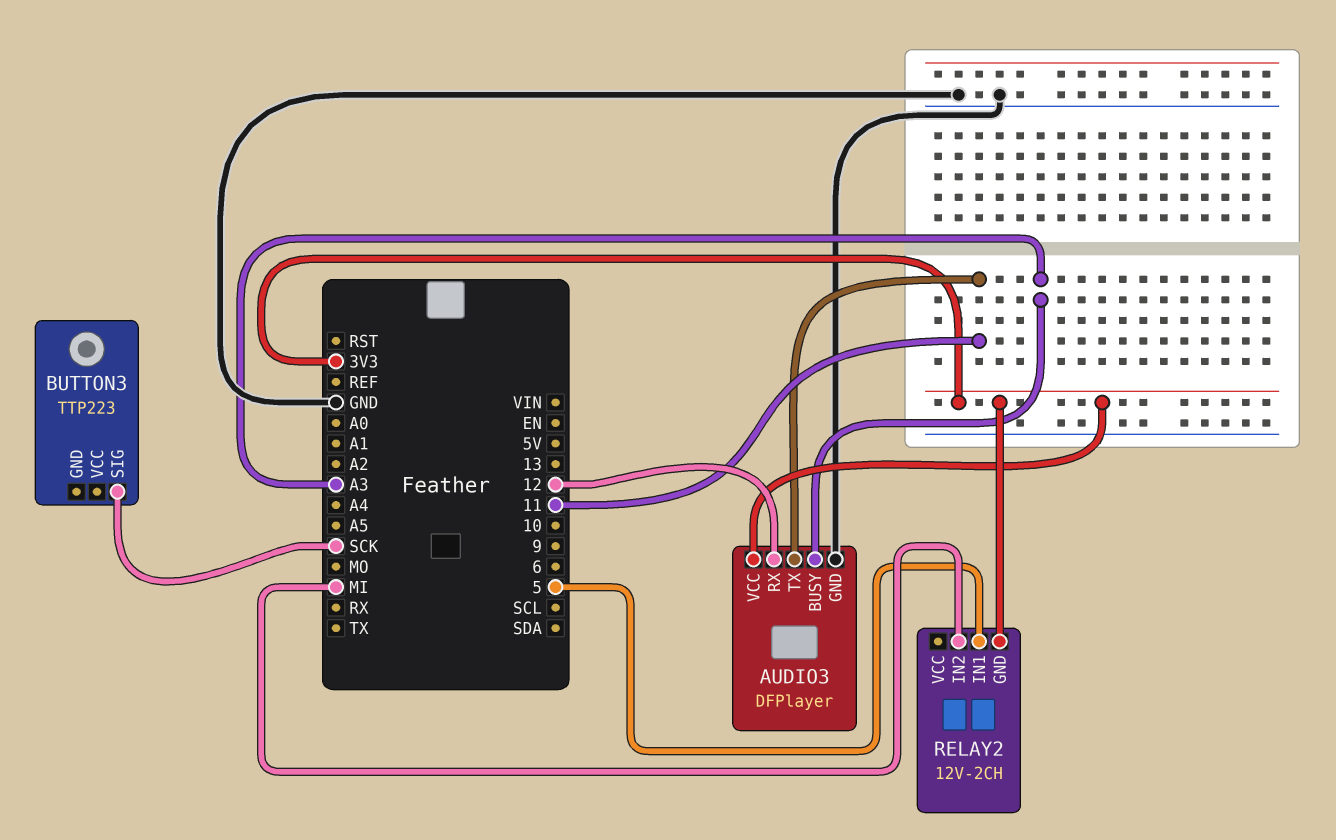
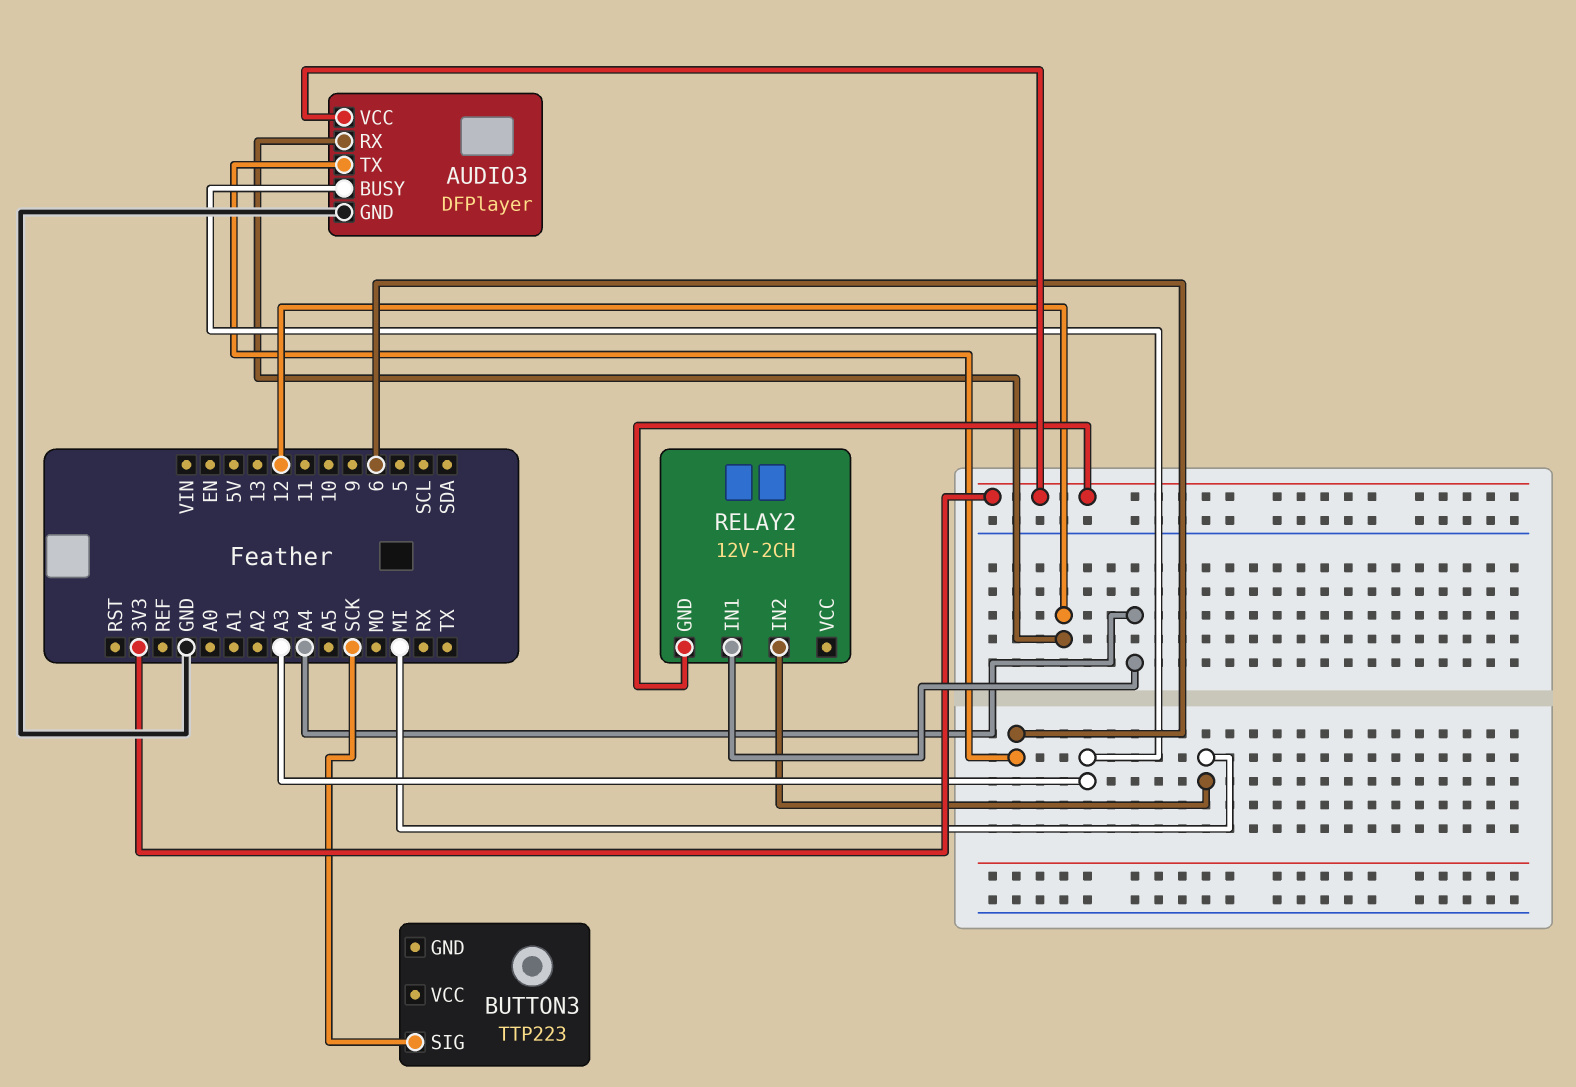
AUDIO3 pin TX: 11 -> 6
RELAY2 pin IN1: 5 -> A4

